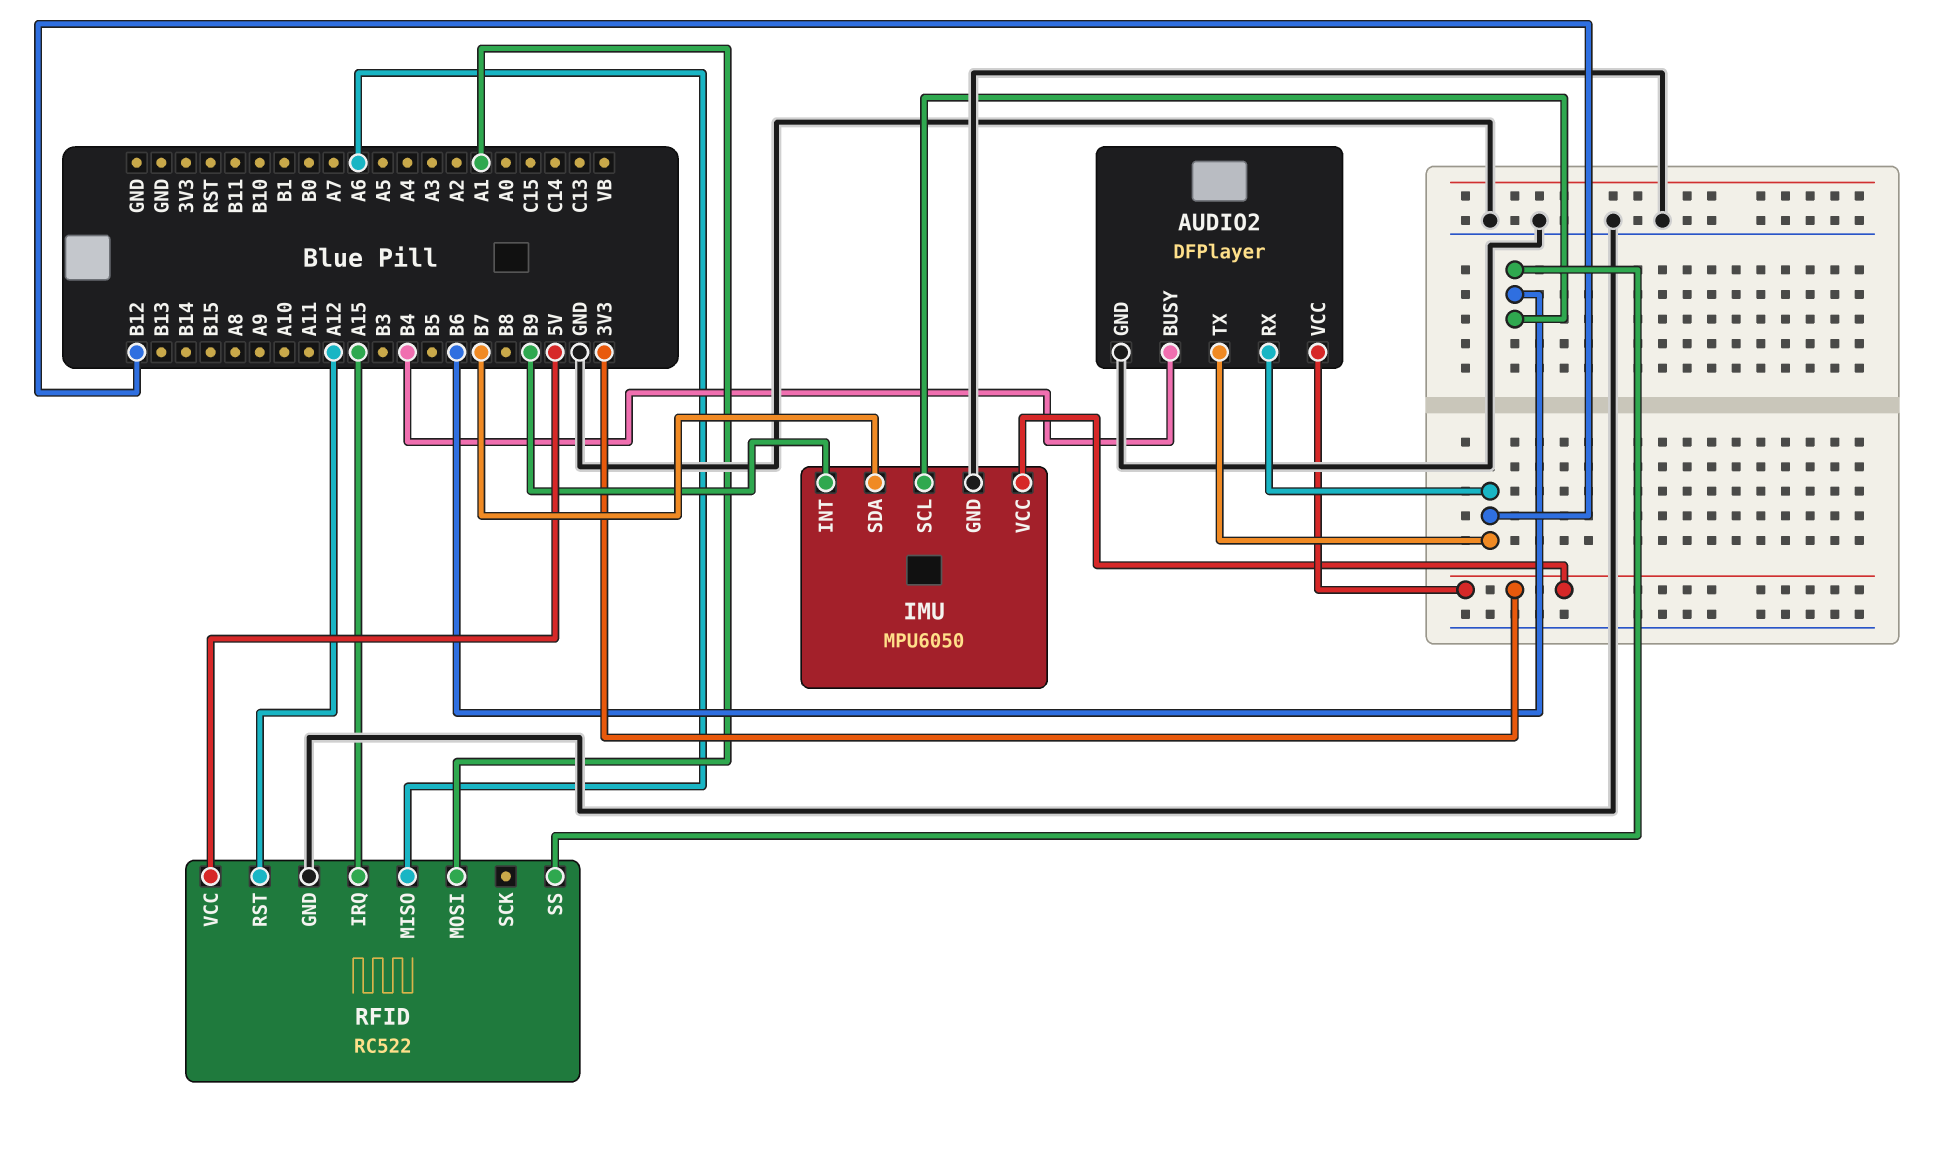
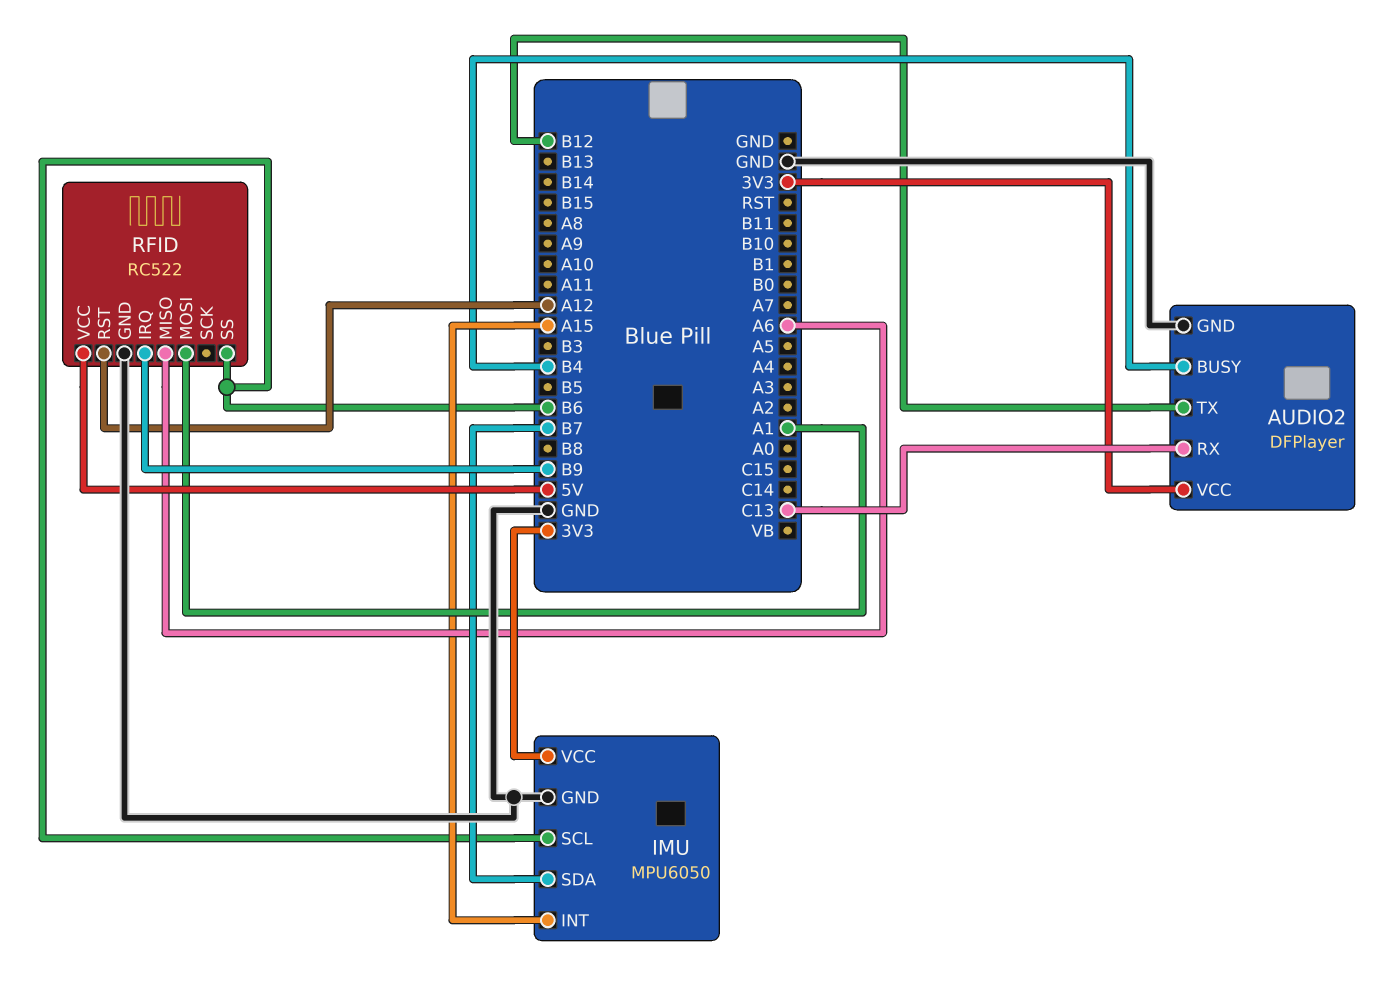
AUDIO2 pin RX: B12 -> C13
IMU pin INT: B9 -> A15
RFID pin IRQ: A15 -> B9

